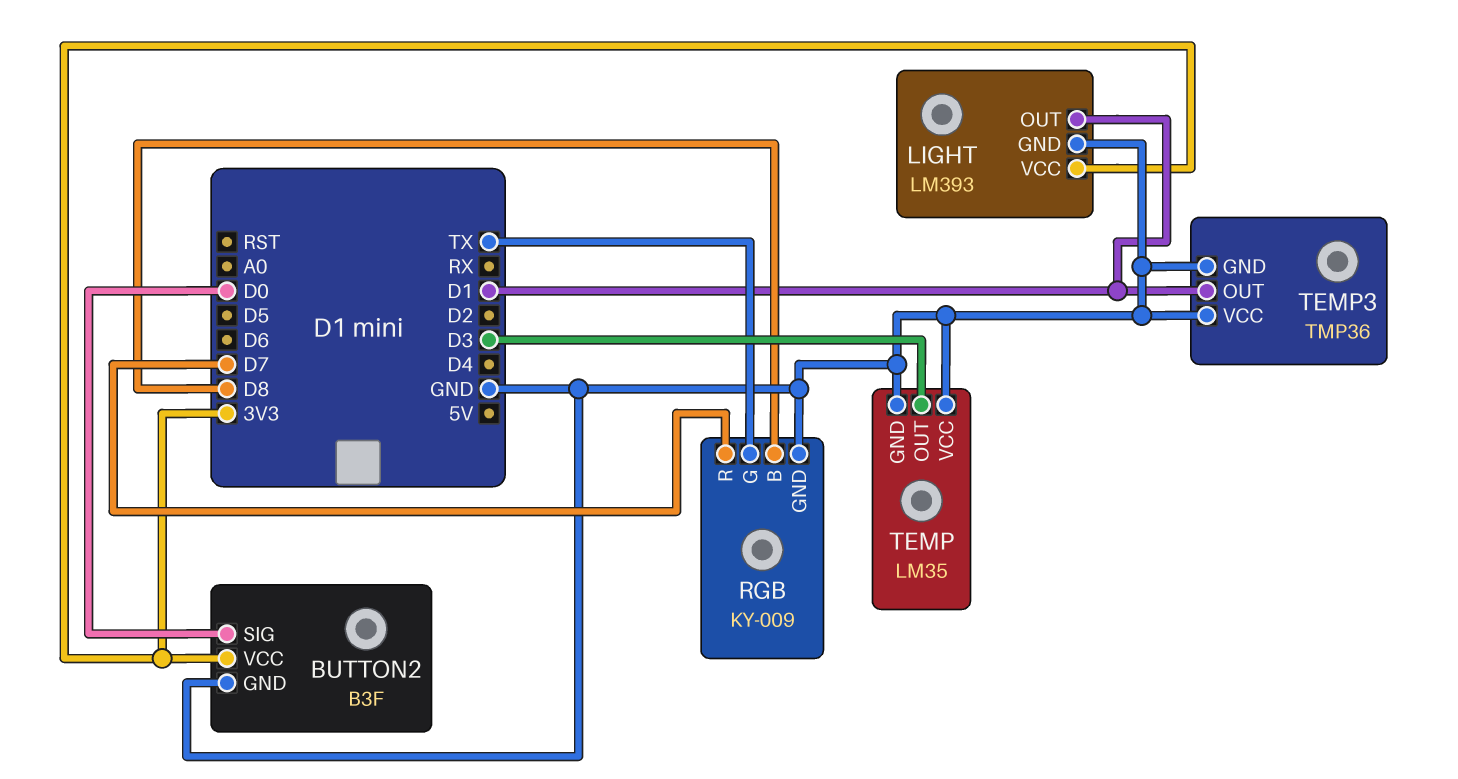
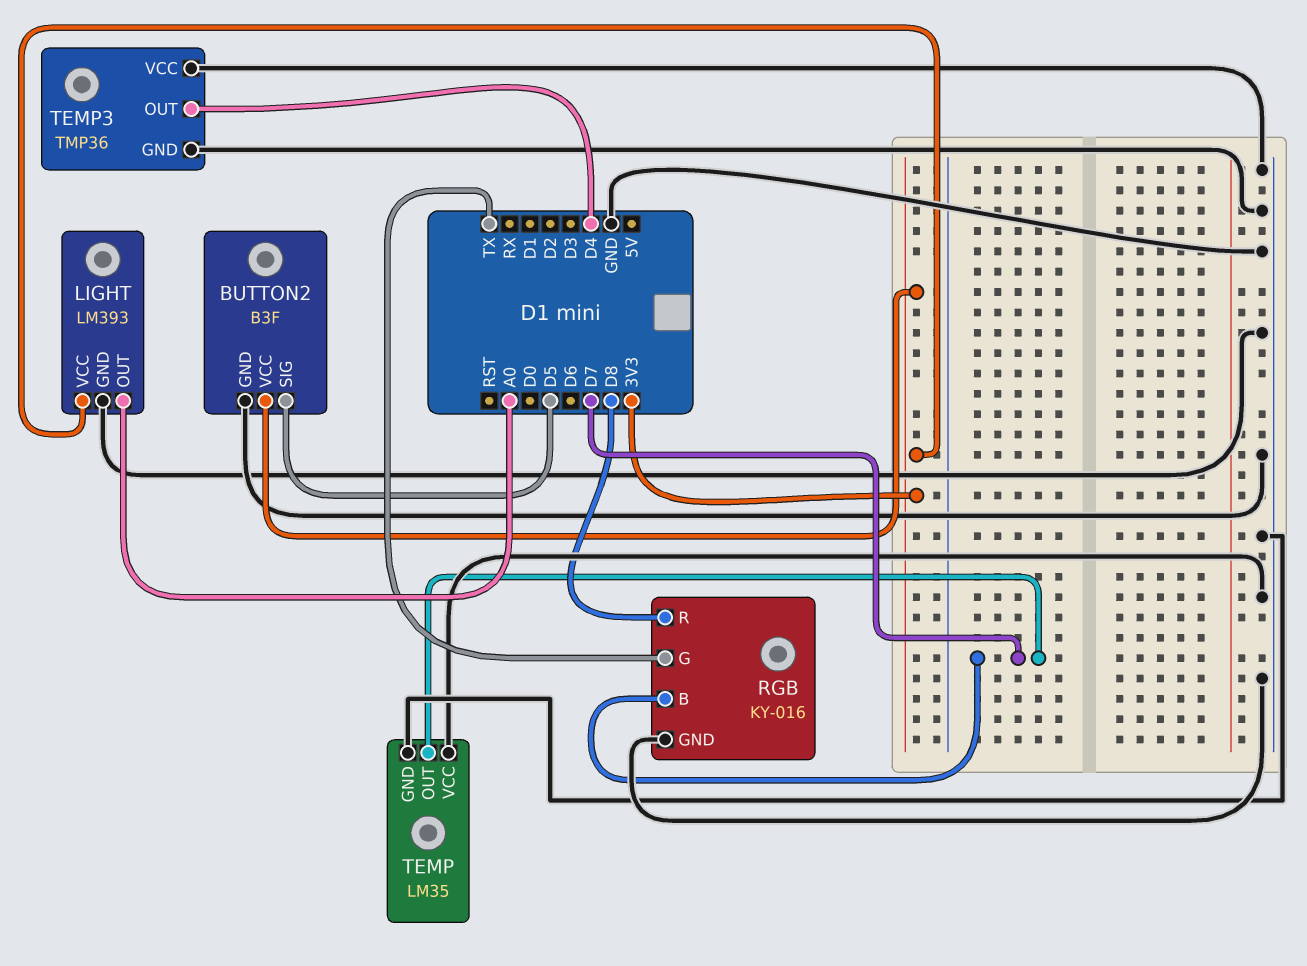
BUTTON2 pin SIG: D0 -> D5
LIGHT pin OUT: D1 -> A0
RGB: KY-009 -> KY-016
RGB pin B: D8 -> D7
RGB pin R: D7 -> D8
TEMP pin OUT: D3 -> D7
TEMP3 pin OUT: D1 -> D4

